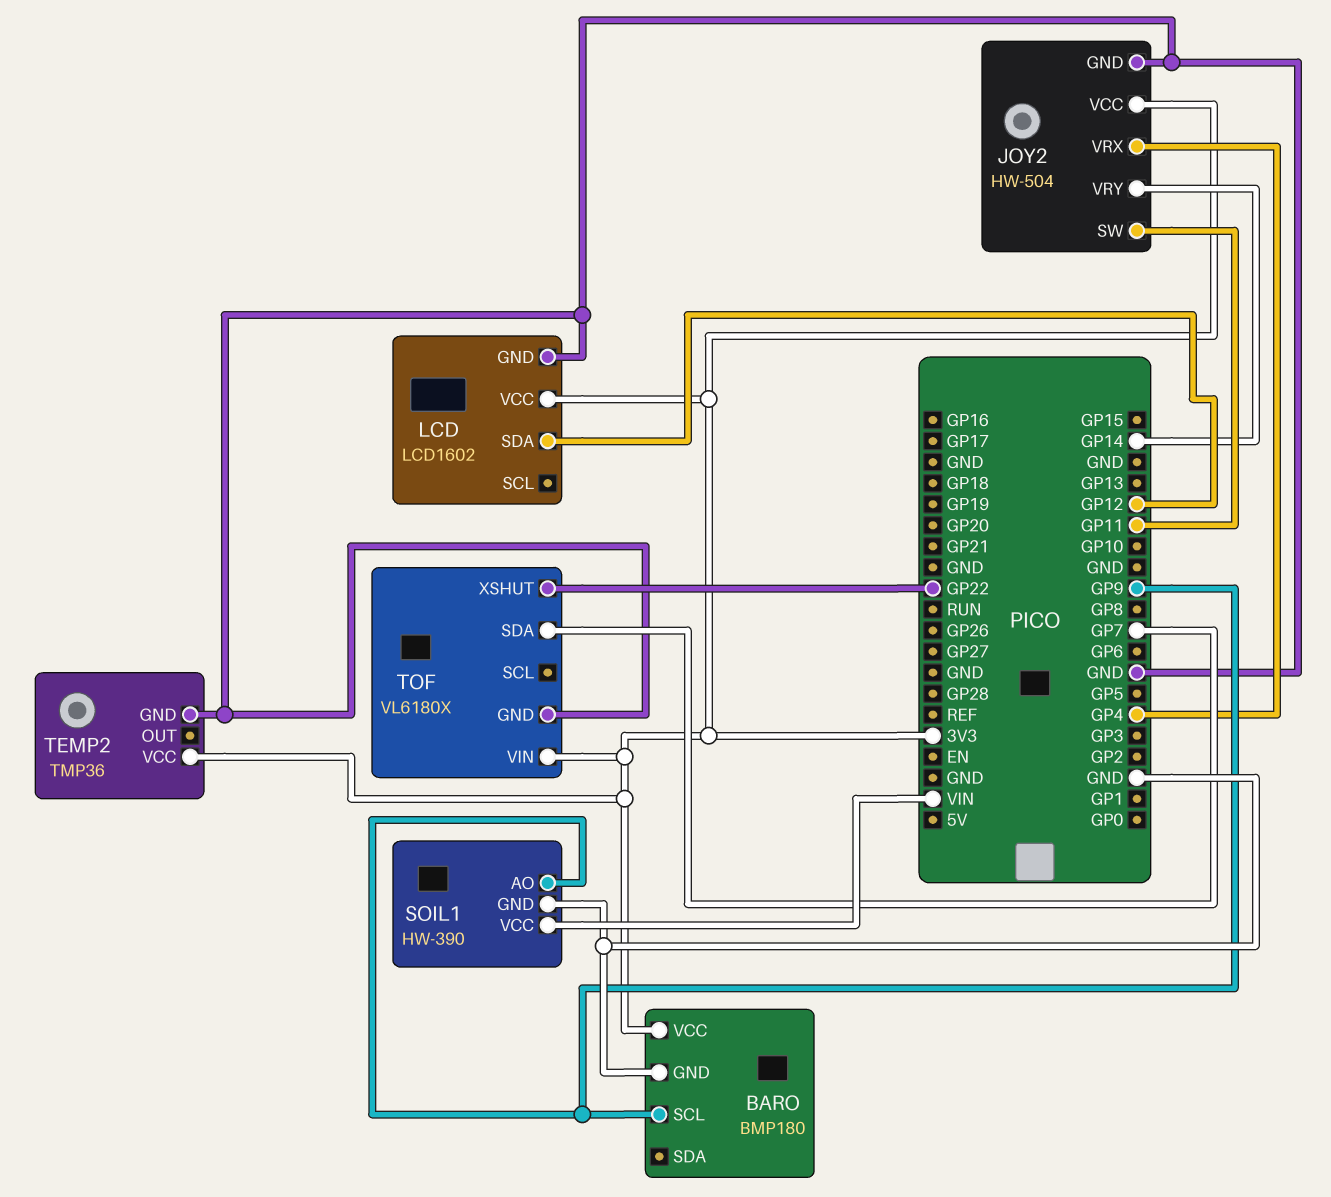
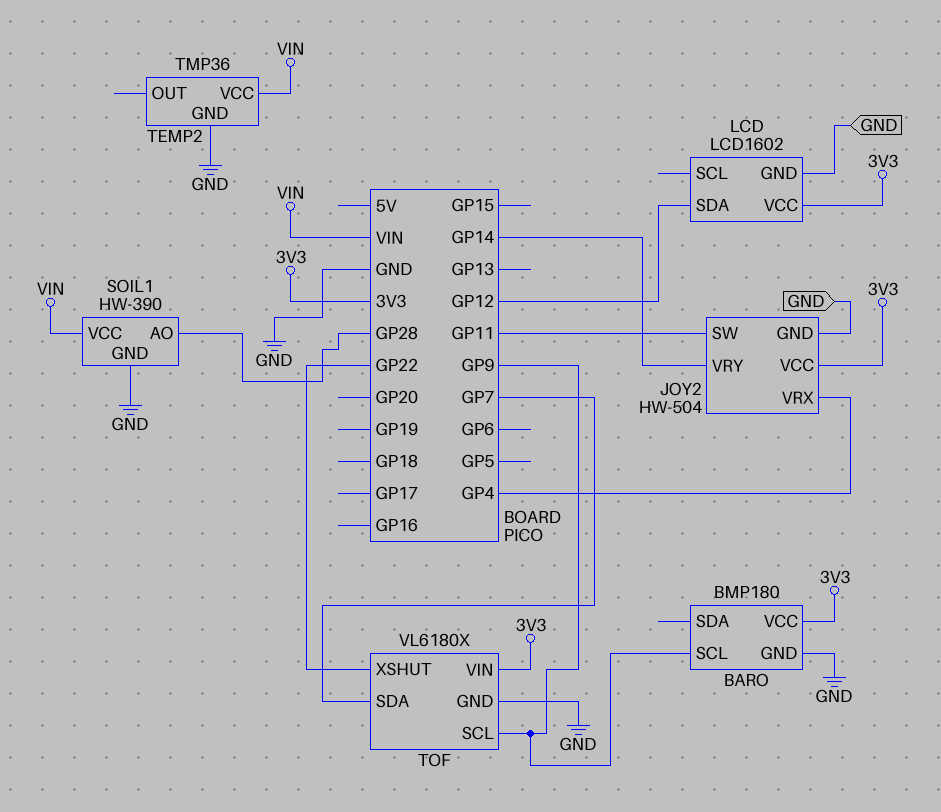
SOIL1 pin AO: GP9 -> GP28
TEMP2 pin VCC: 3V3 -> VIN
TOF pin SCL: none -> GP9

